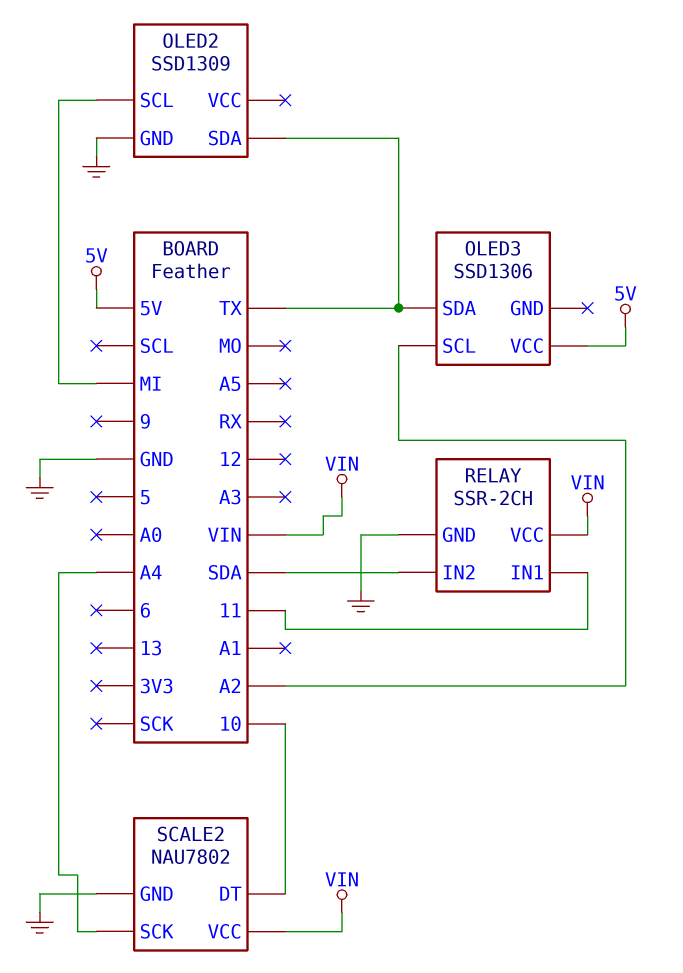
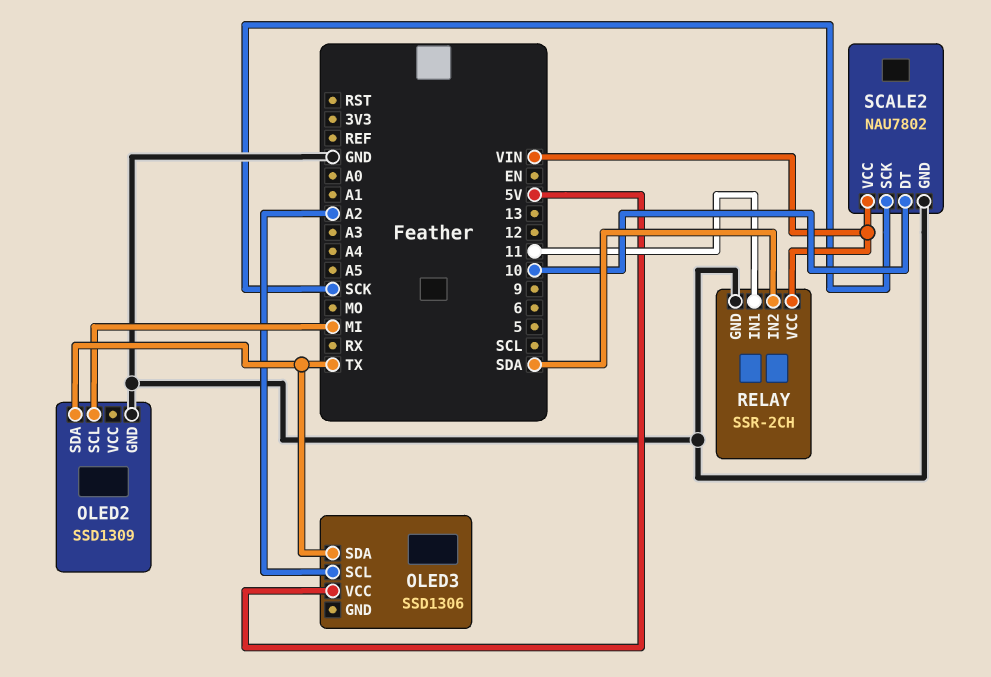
SCALE2 pin SCK: A4 -> SCK

